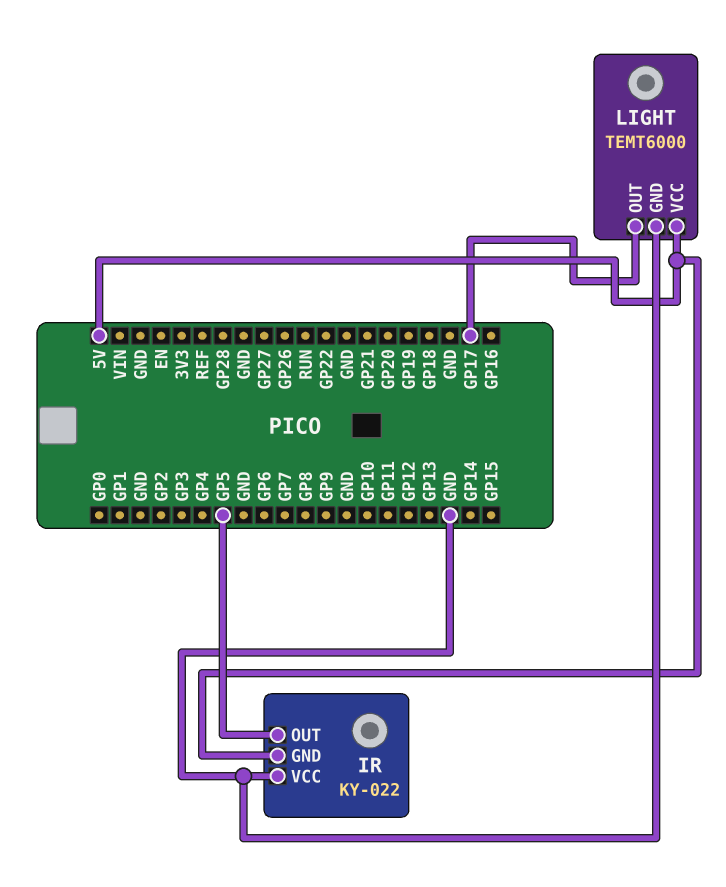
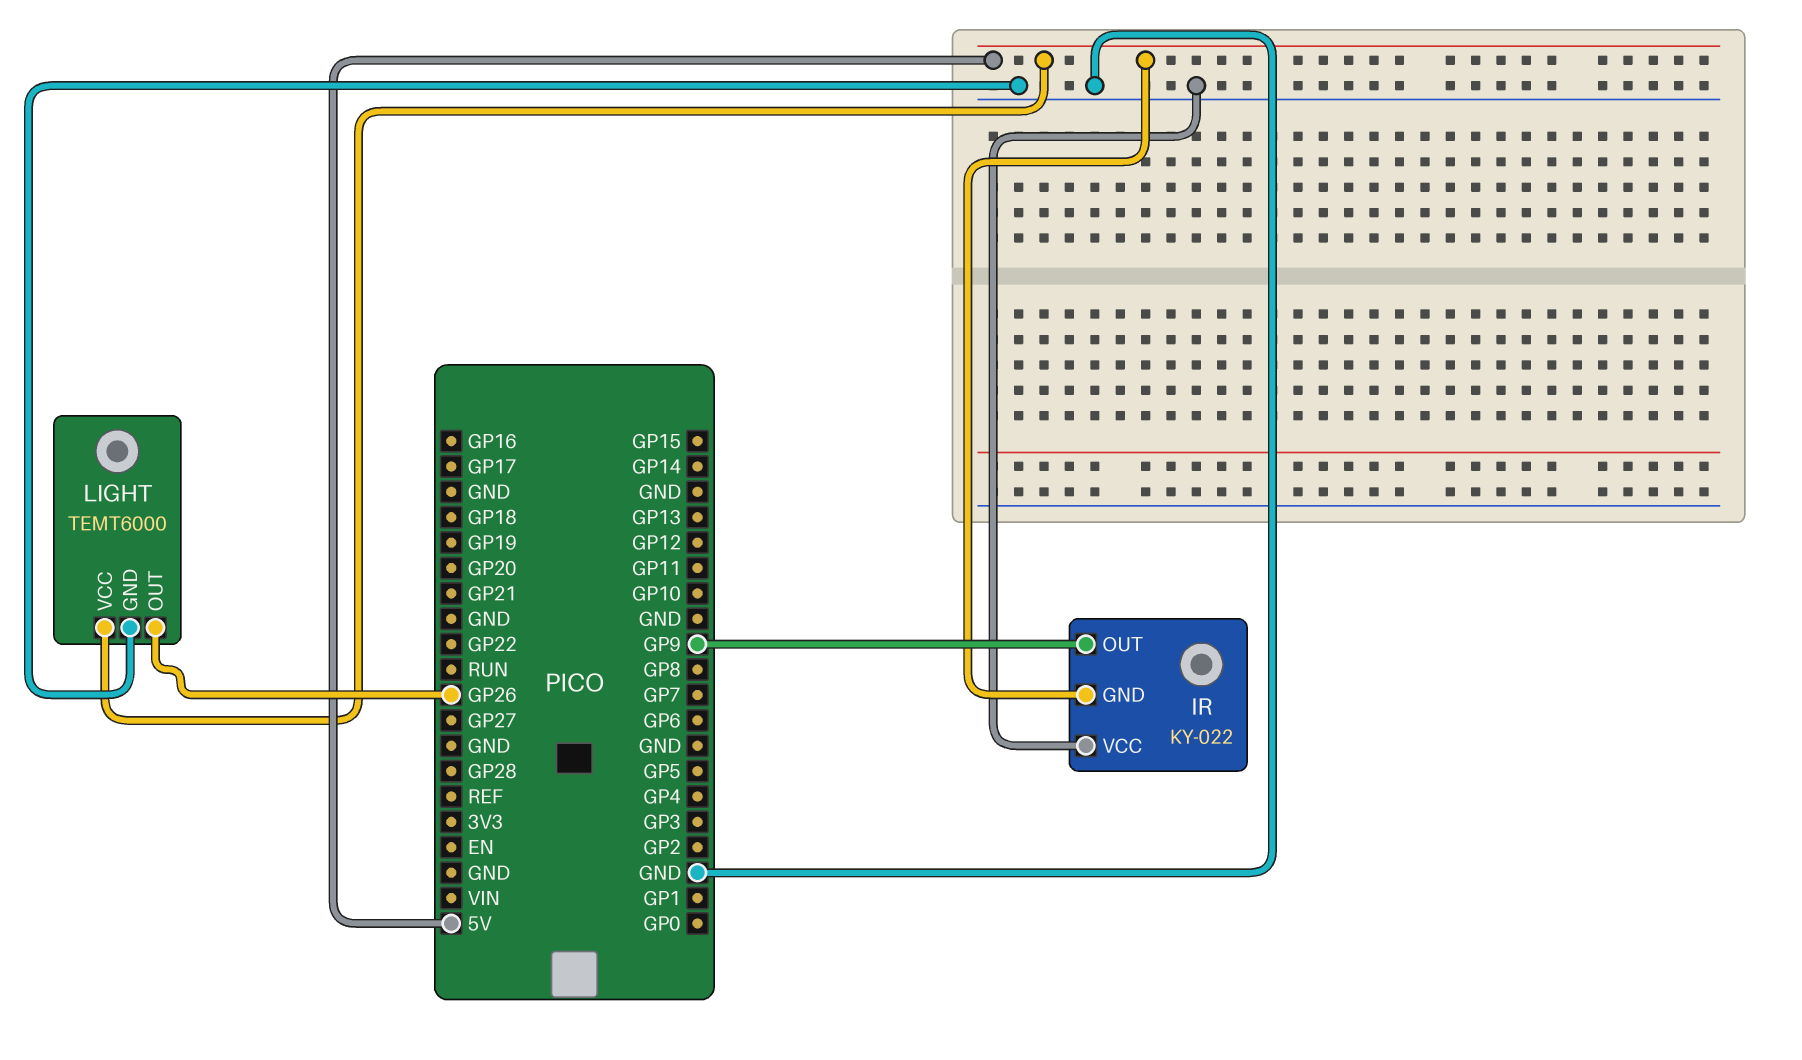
IR pin OUT: GP5 -> GP9
LIGHT pin OUT: GP17 -> GP26

